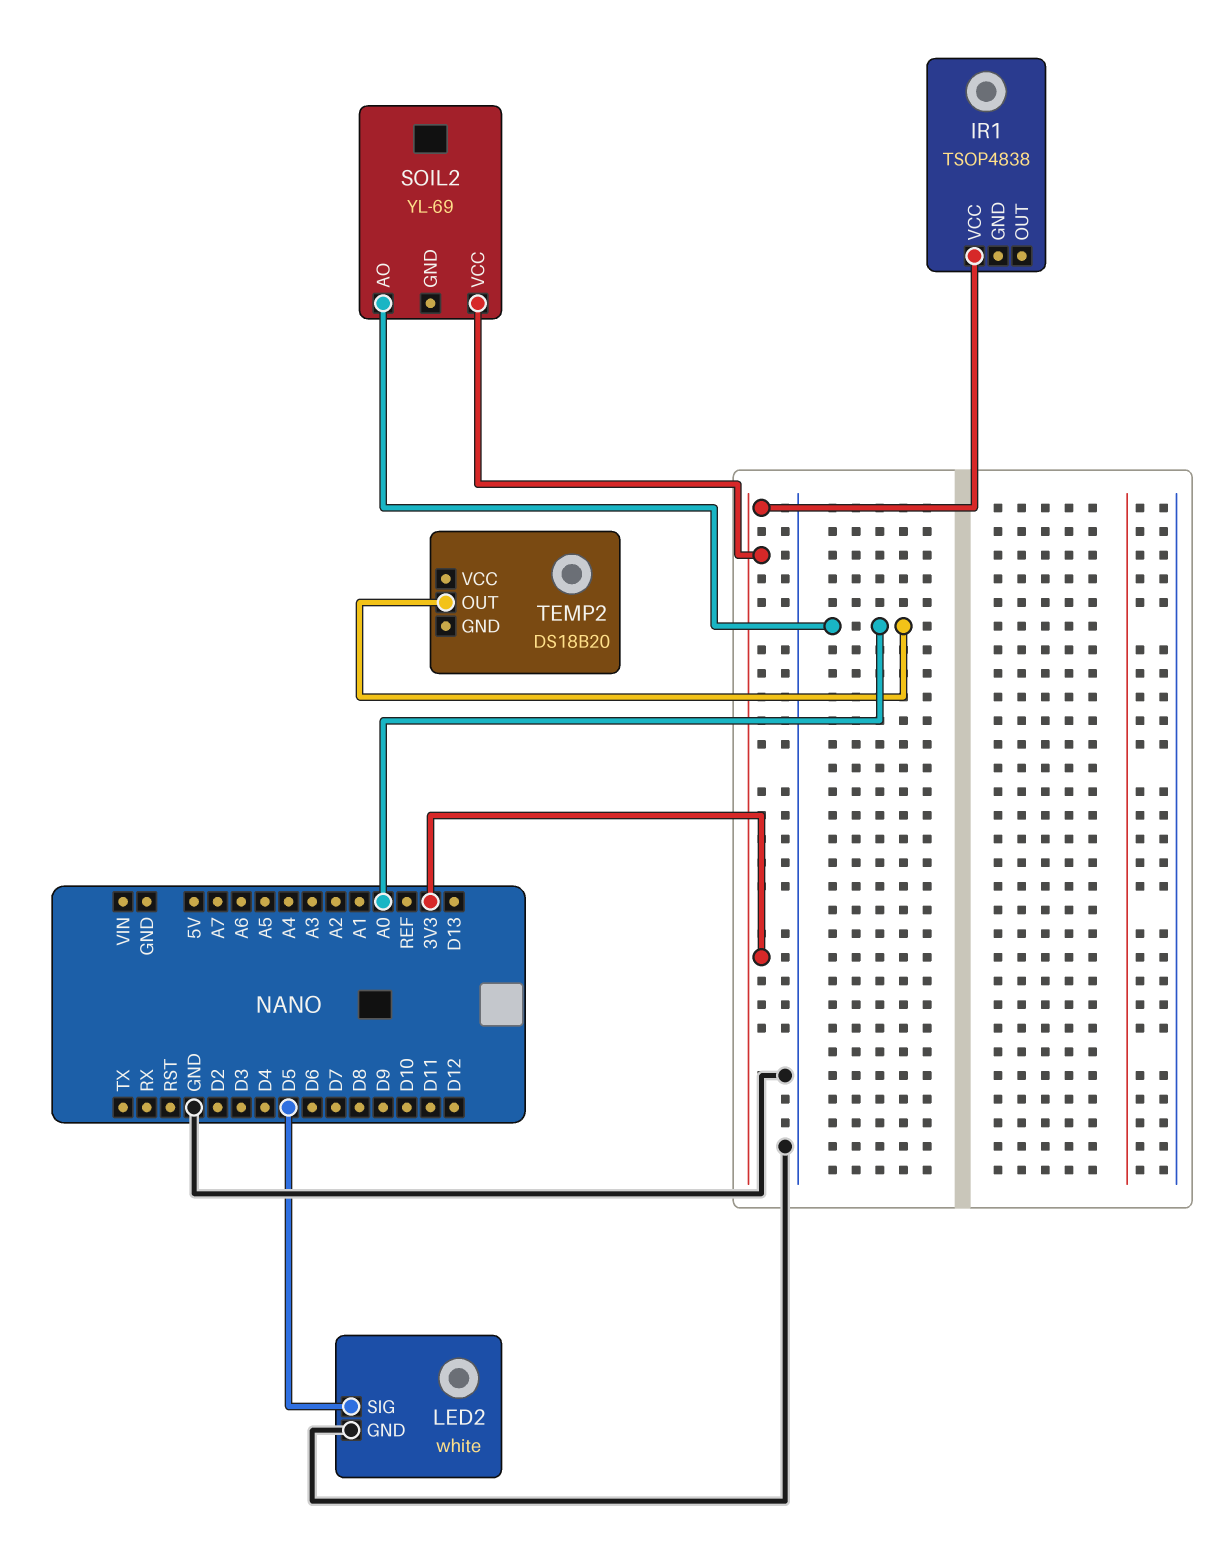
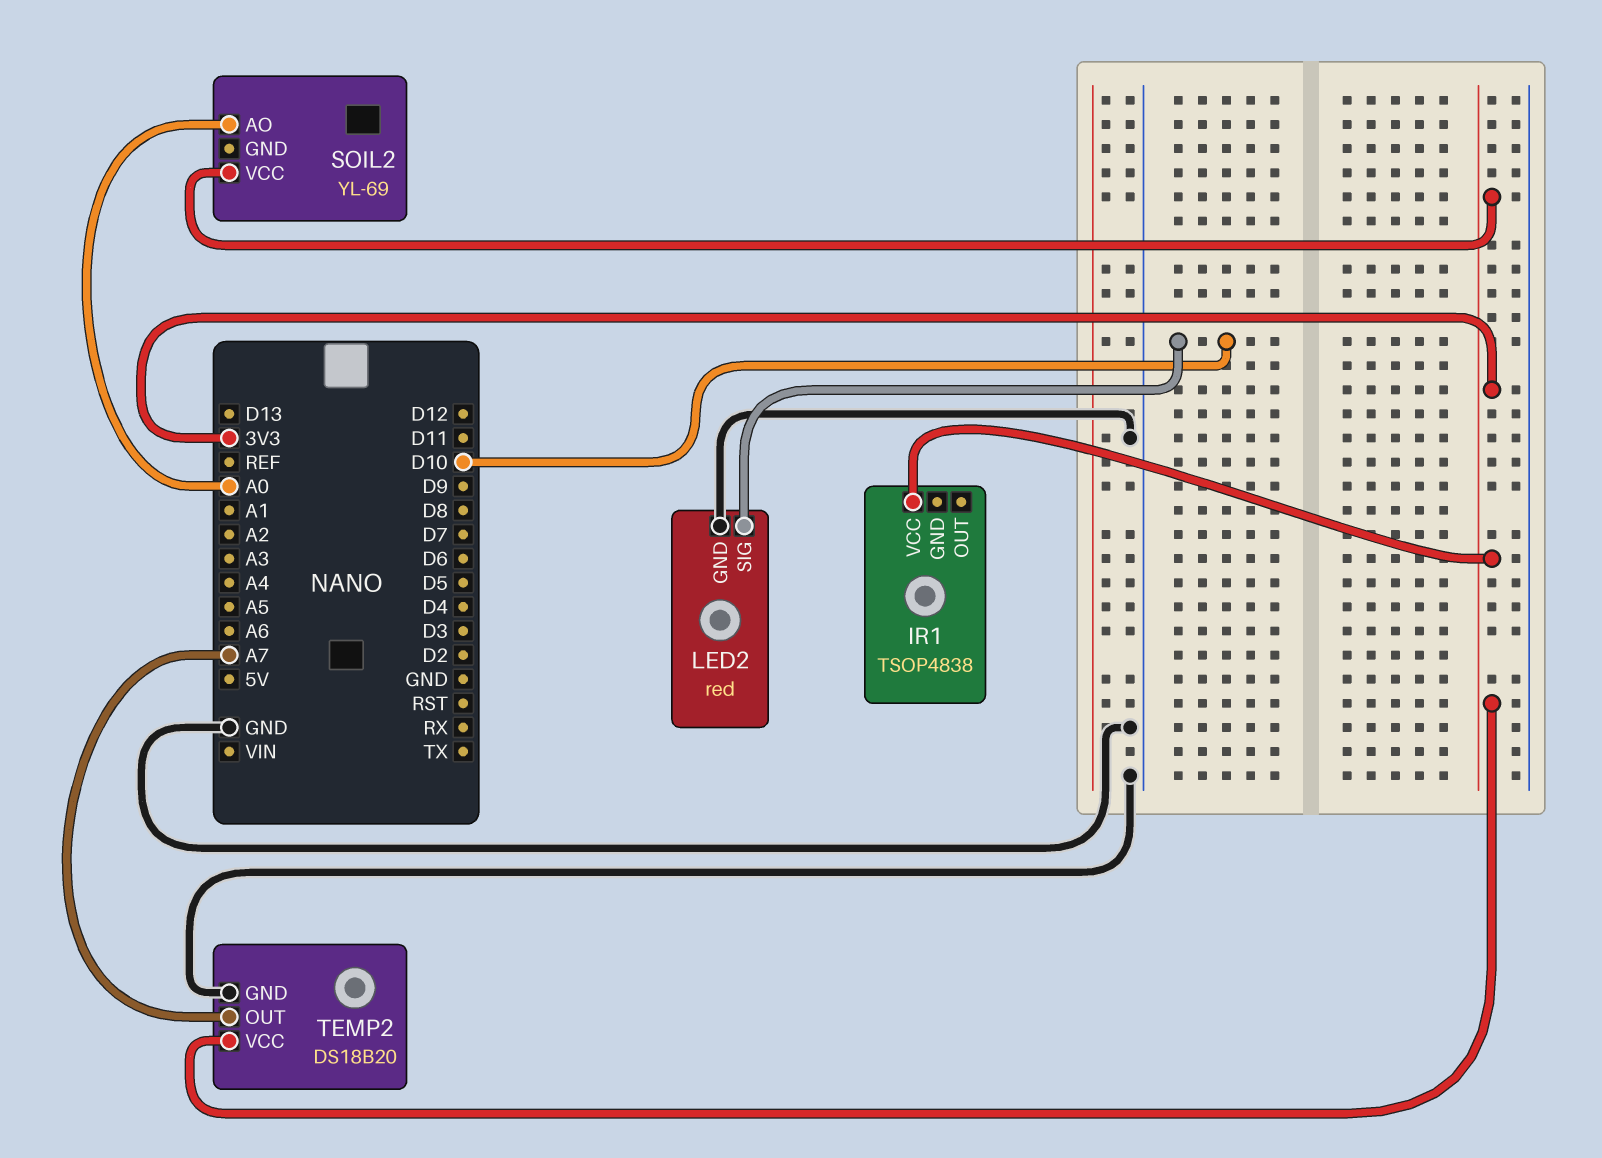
LED2: white -> red
LED2 pin SIG: D5 -> D10
TEMP2 pin GND: none -> GND
TEMP2 pin OUT: A0 -> A7
TEMP2 pin VCC: none -> 3V3

